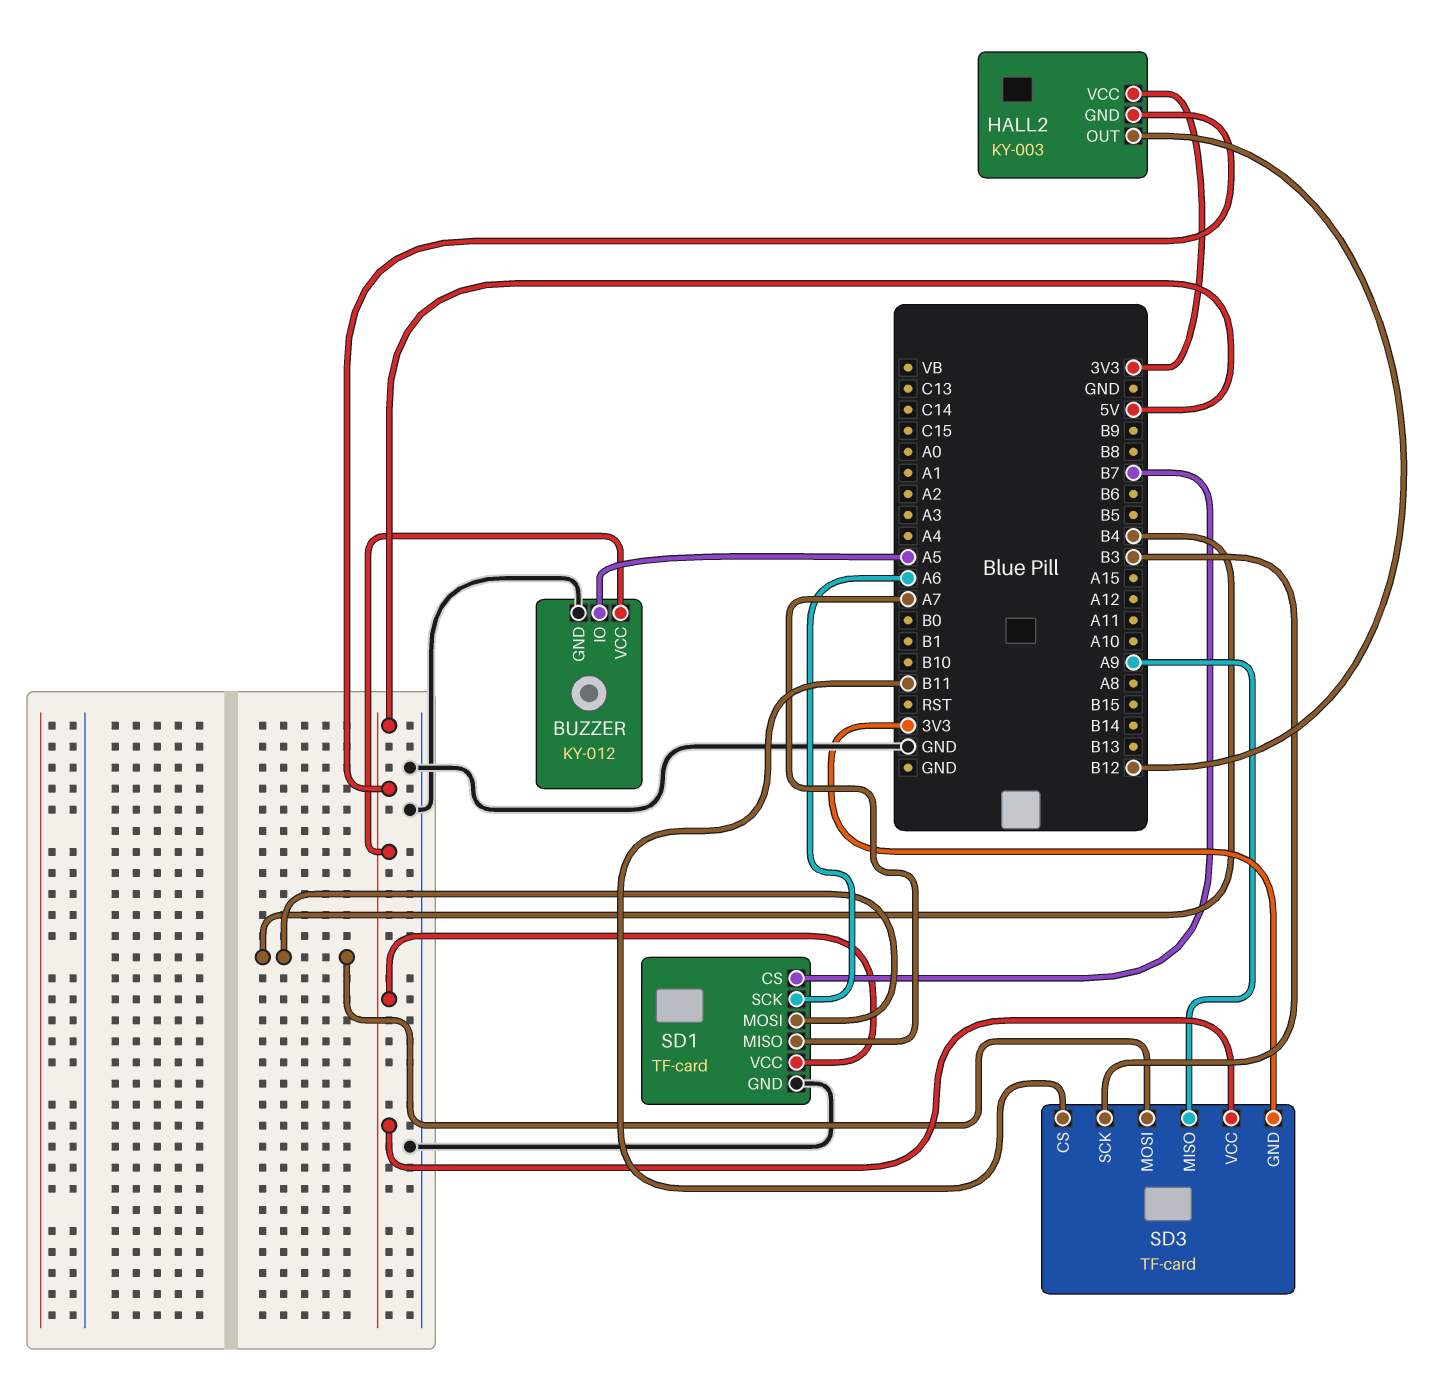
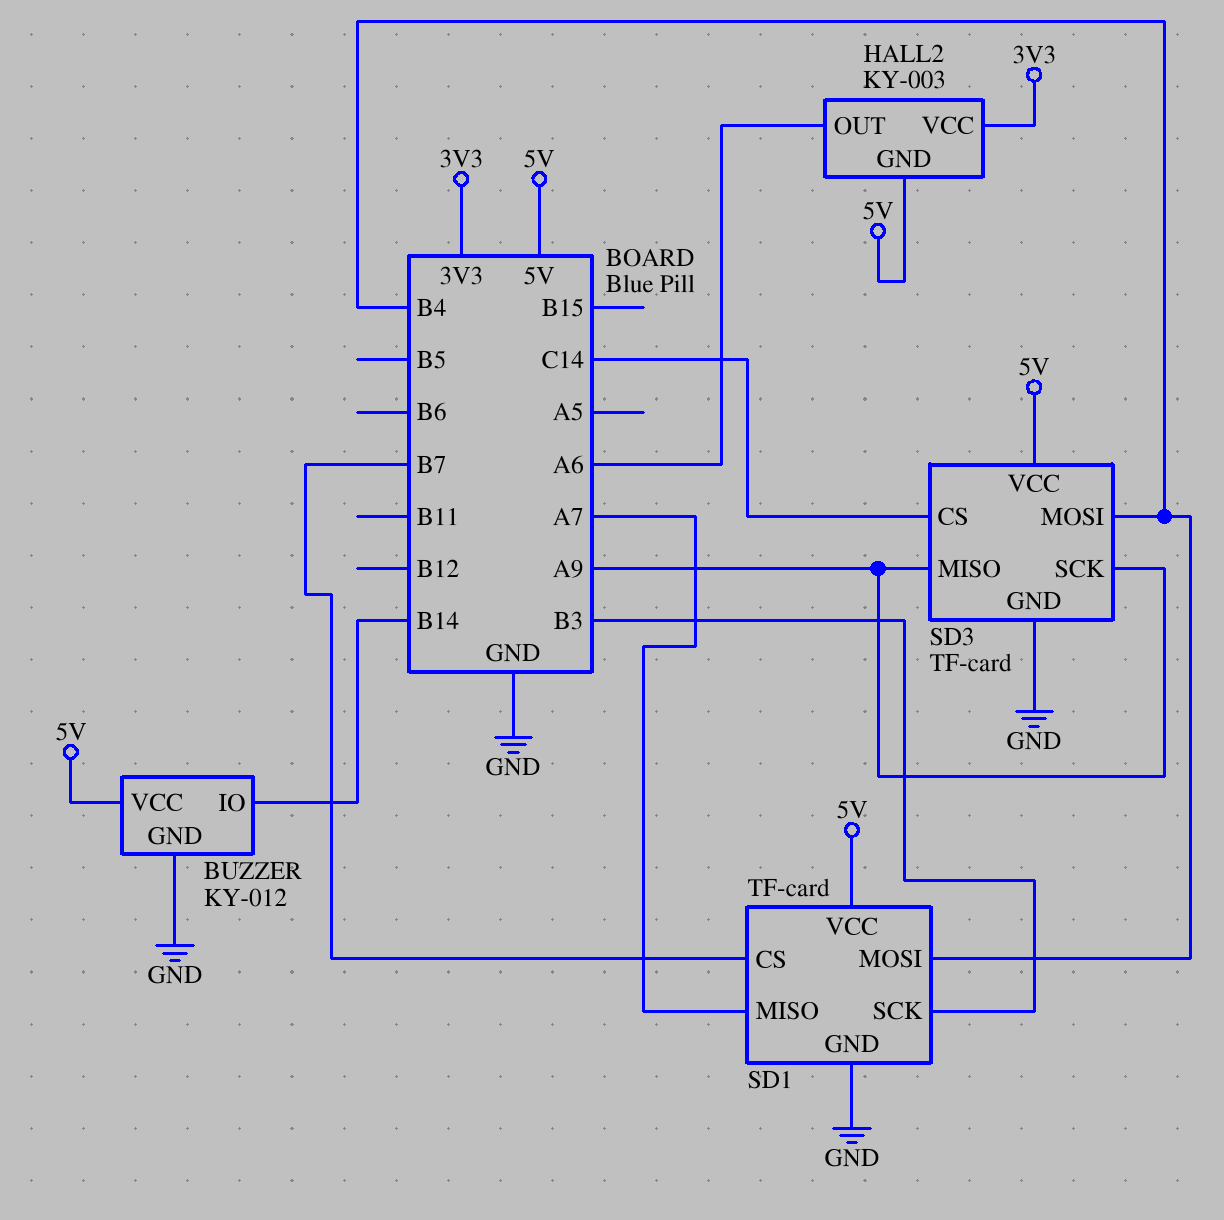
BUZZER pin IO: A5 -> B14
HALL2 pin OUT: B12 -> A6
SD1 pin SCK: A6 -> B3
SD3 pin CS: B11 -> C14
SD3 pin GND: 3V3 -> GND
SD3 pin SCK: B3 -> A9

